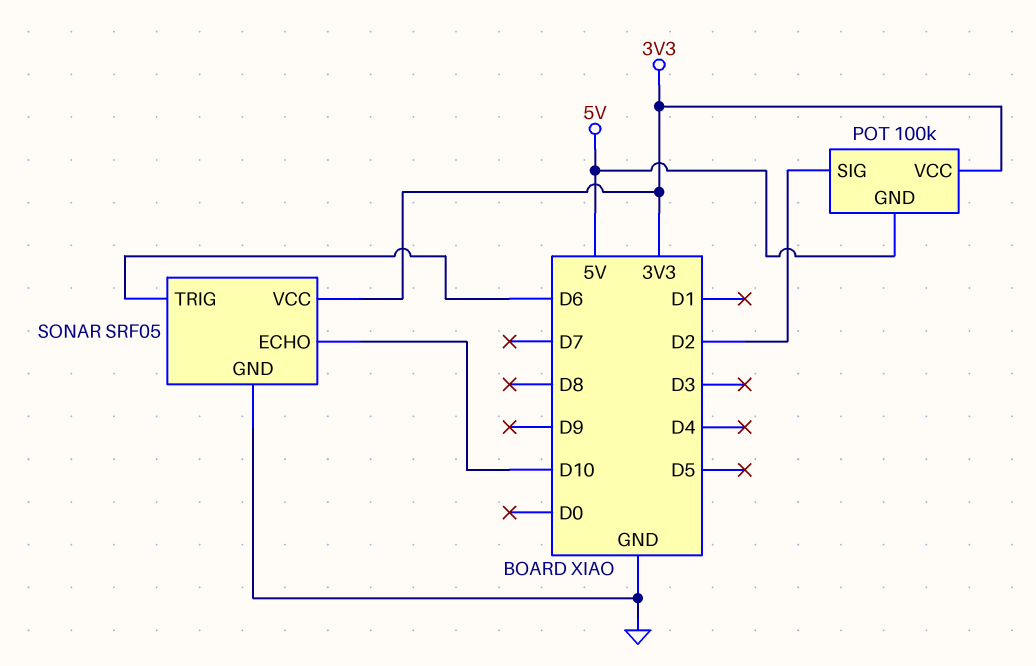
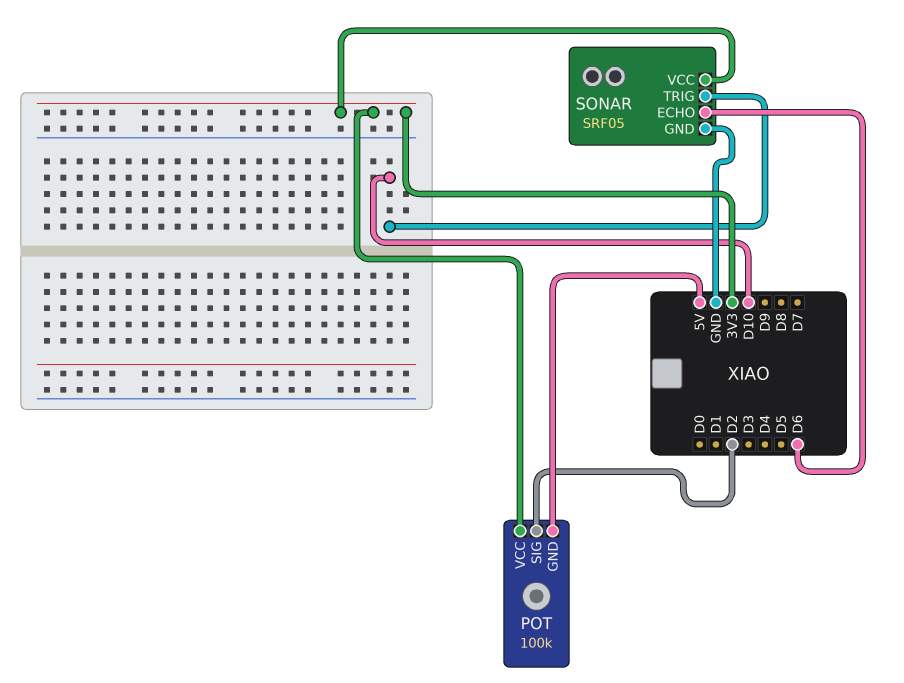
SONAR pin ECHO: D10 -> D6
SONAR pin TRIG: D6 -> D10

